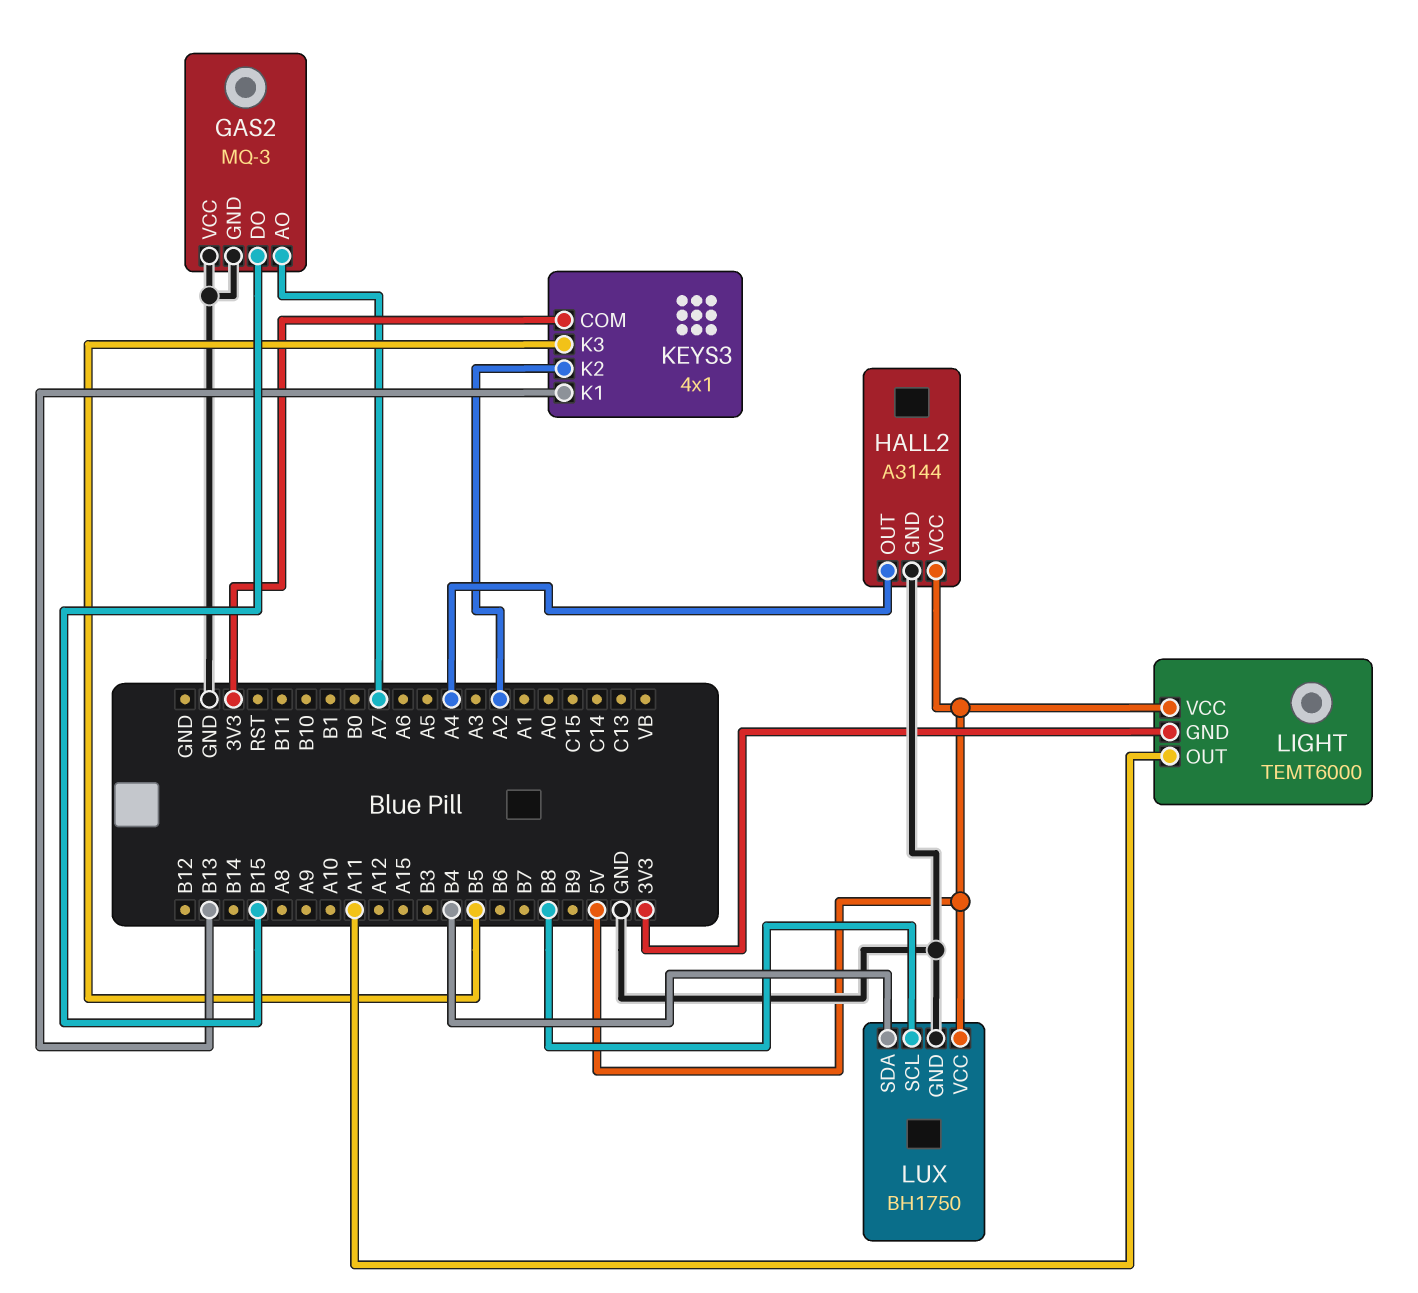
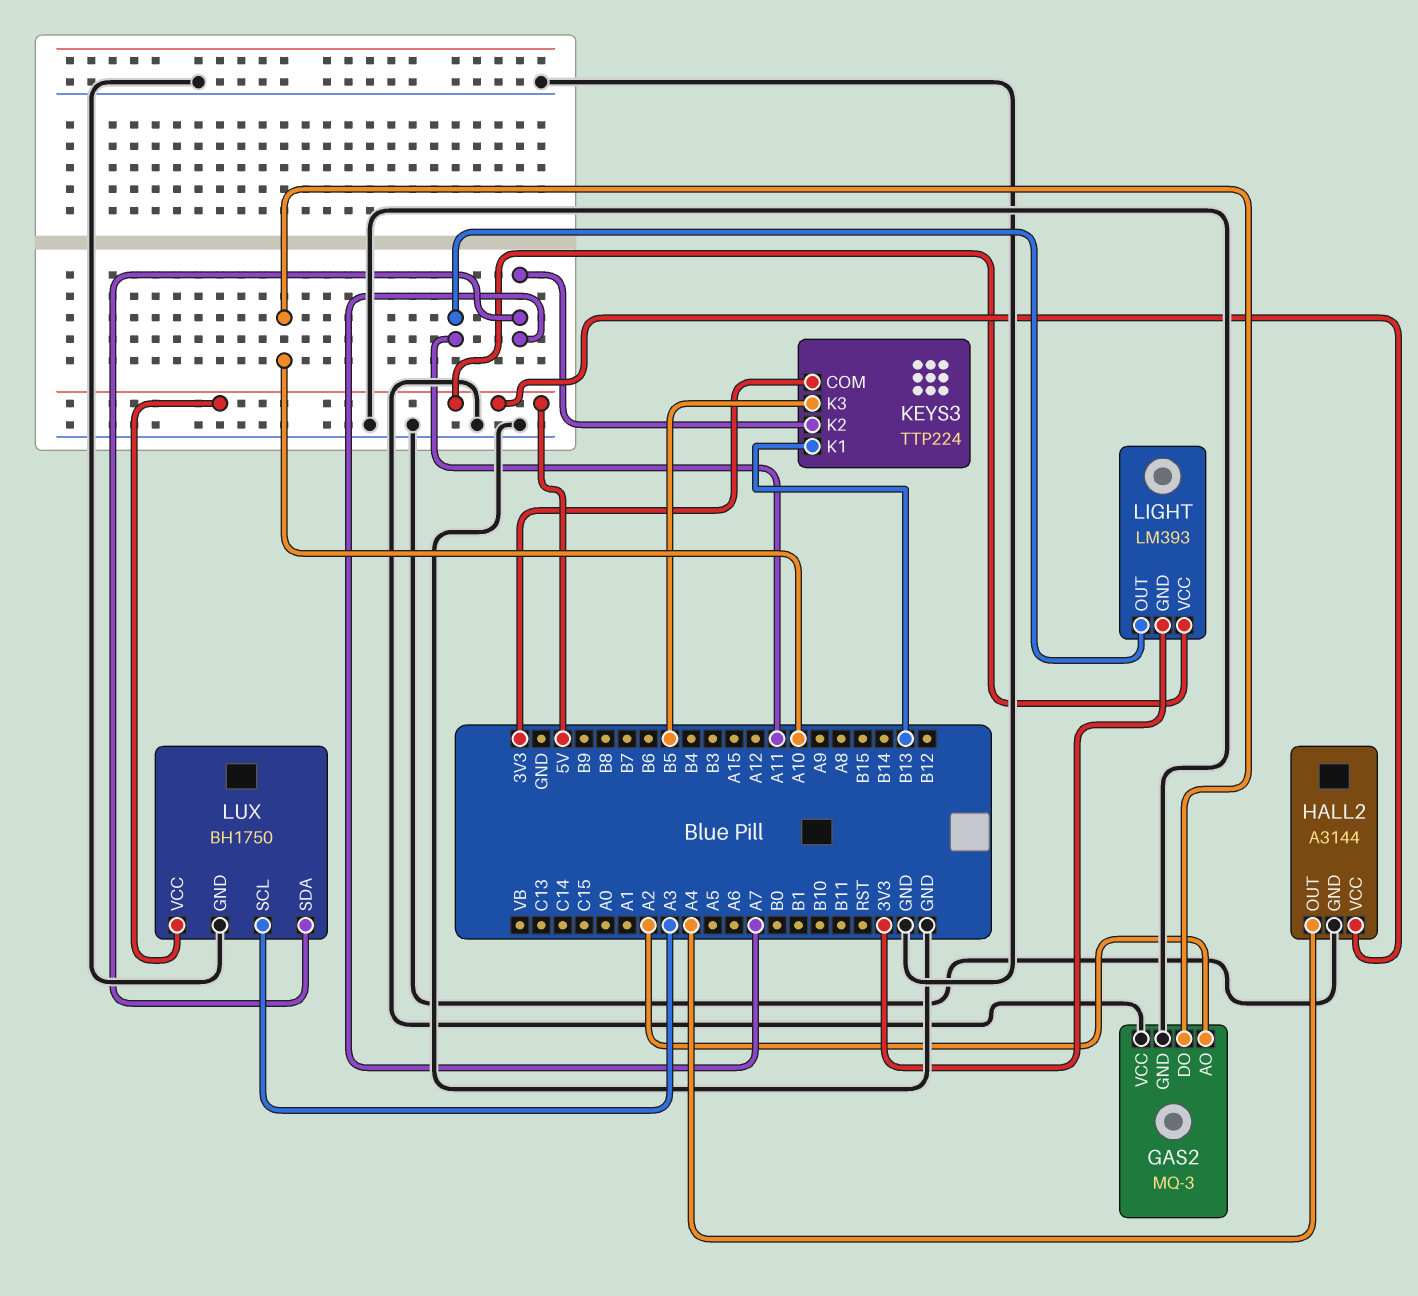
GAS2 pin AO: A7 -> A2
GAS2 pin DO: B15 -> A10
KEYS3: 4x1 -> TTP224
KEYS3 pin K2: A2 -> A7
LIGHT: TEMT6000 -> LM393
LUX pin SCL: B8 -> A3
LUX pin SDA: B4 -> A7

